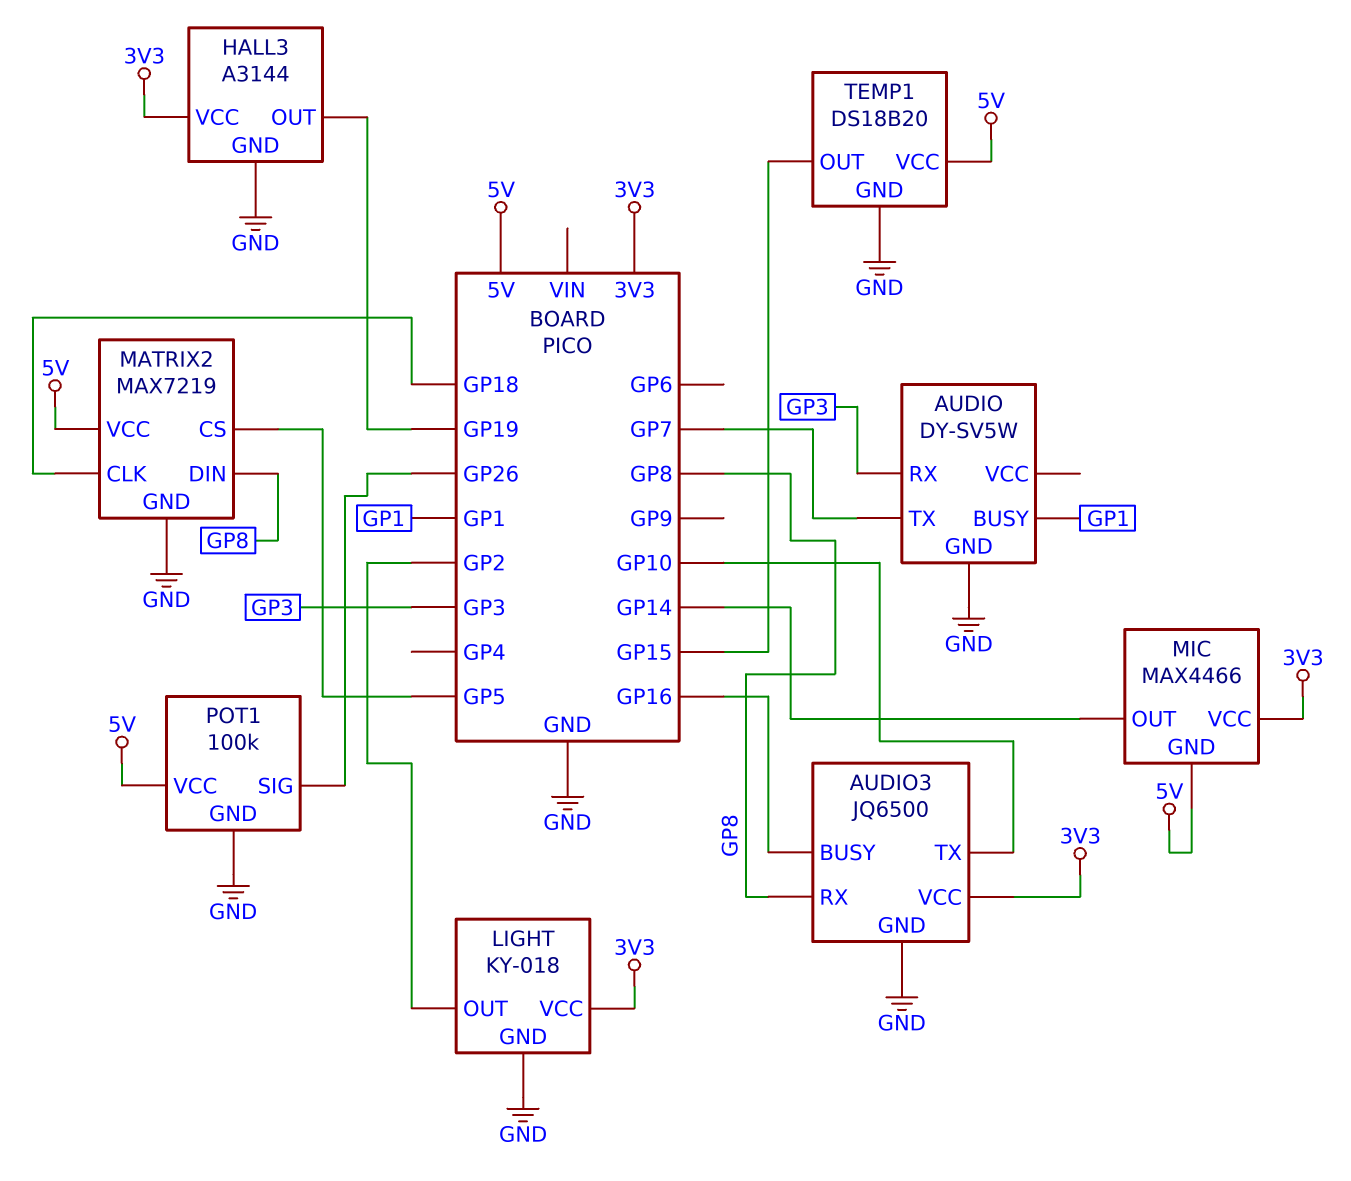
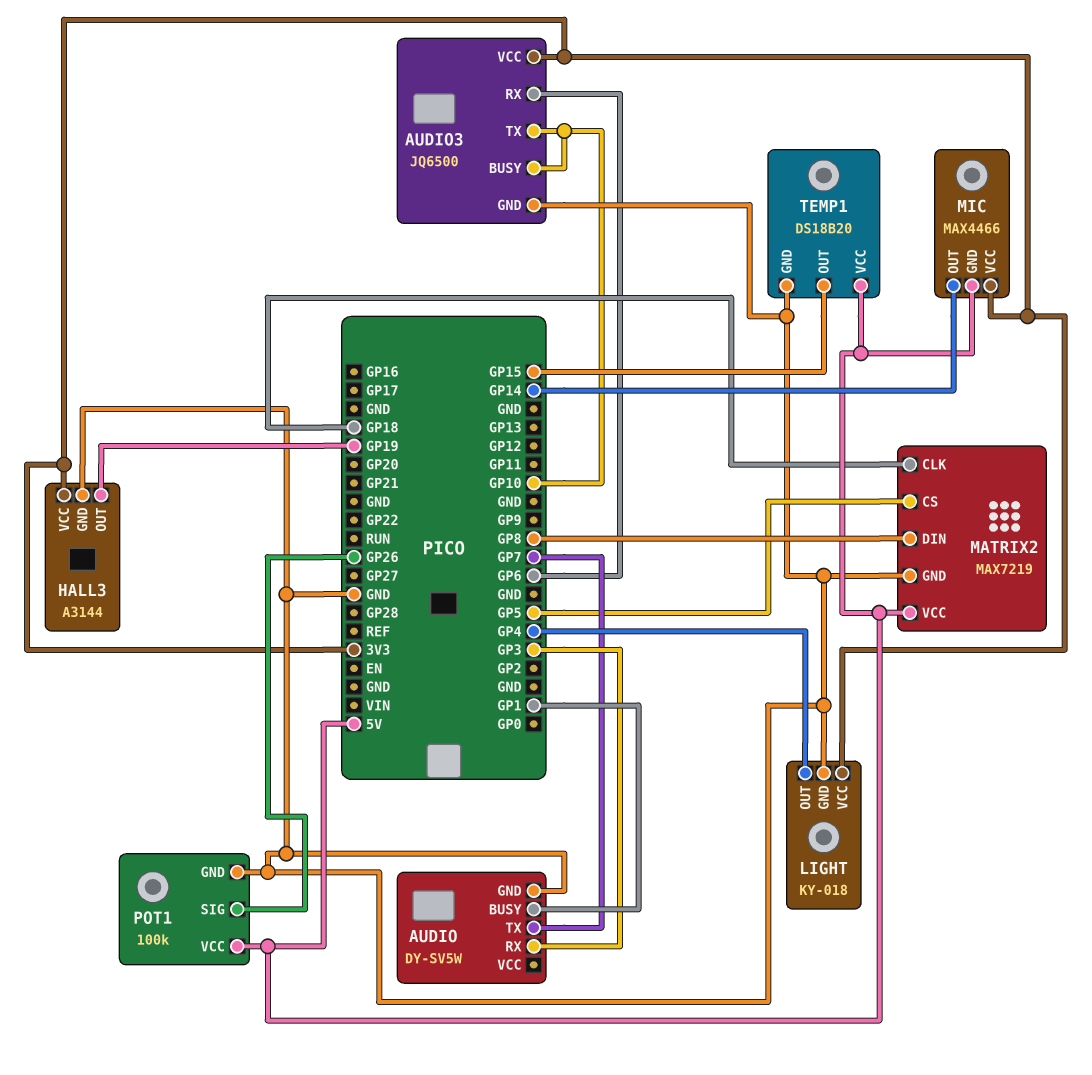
AUDIO3 pin BUSY: GP16 -> GP10
AUDIO3 pin RX: GP8 -> GP6
LIGHT pin OUT: GP2 -> GP4

